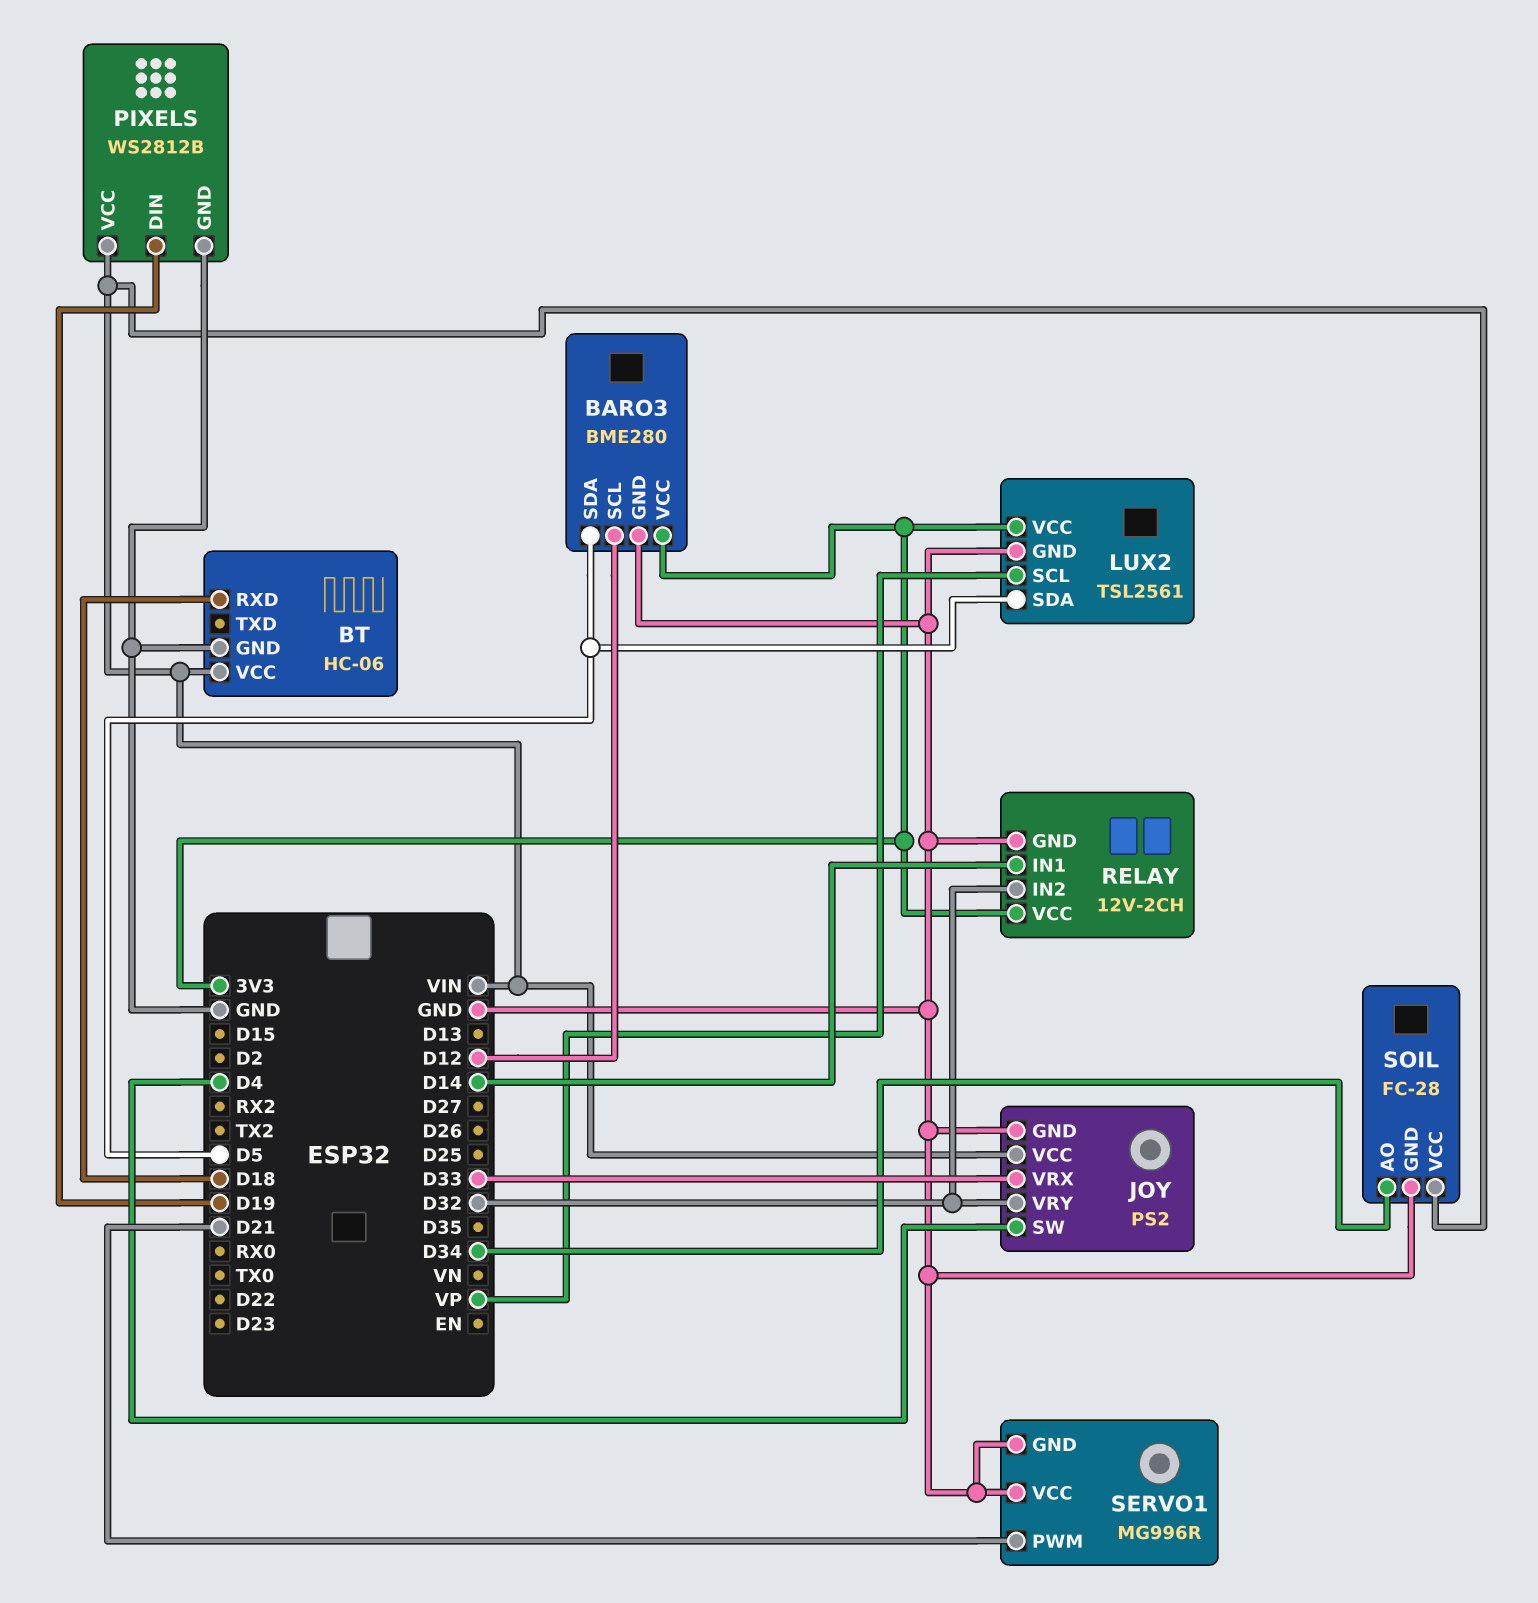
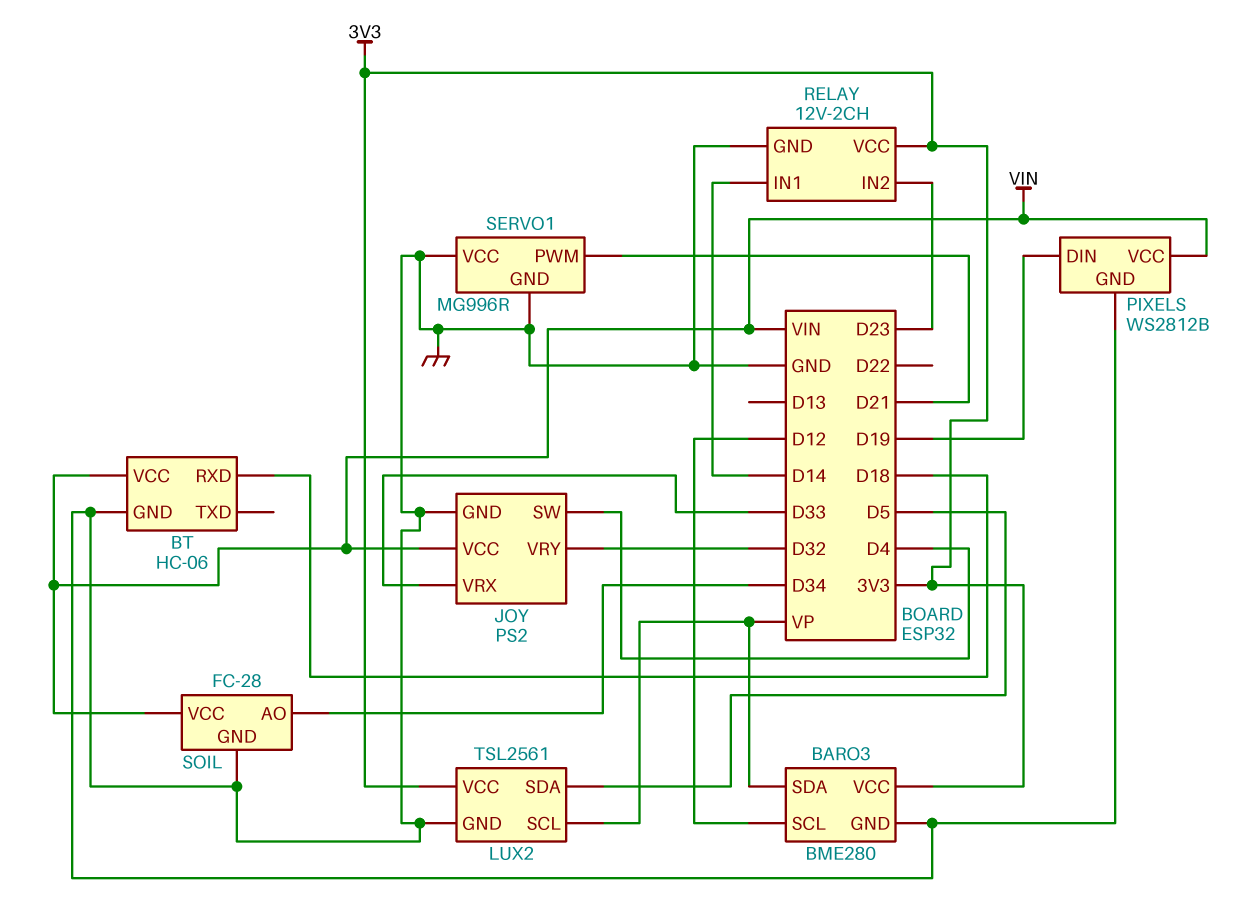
BARO3 pin SDA: D5 -> VP
RELAY pin IN2: D32 -> D23

